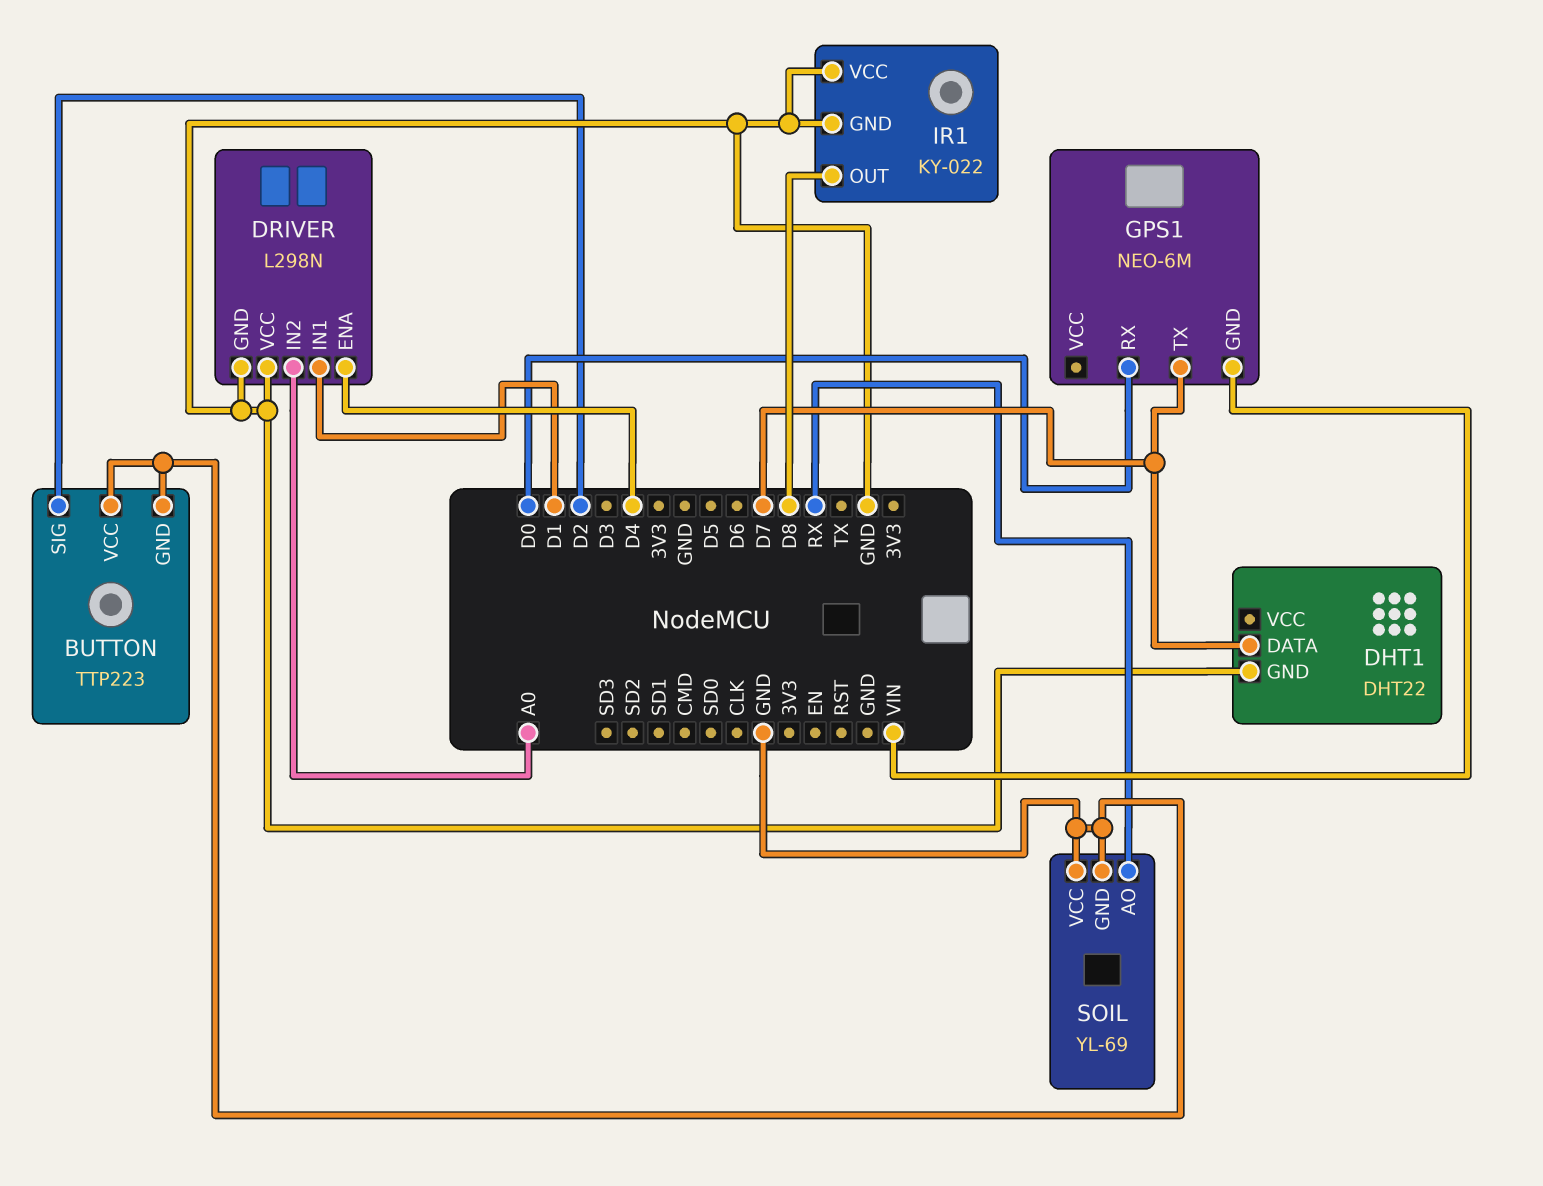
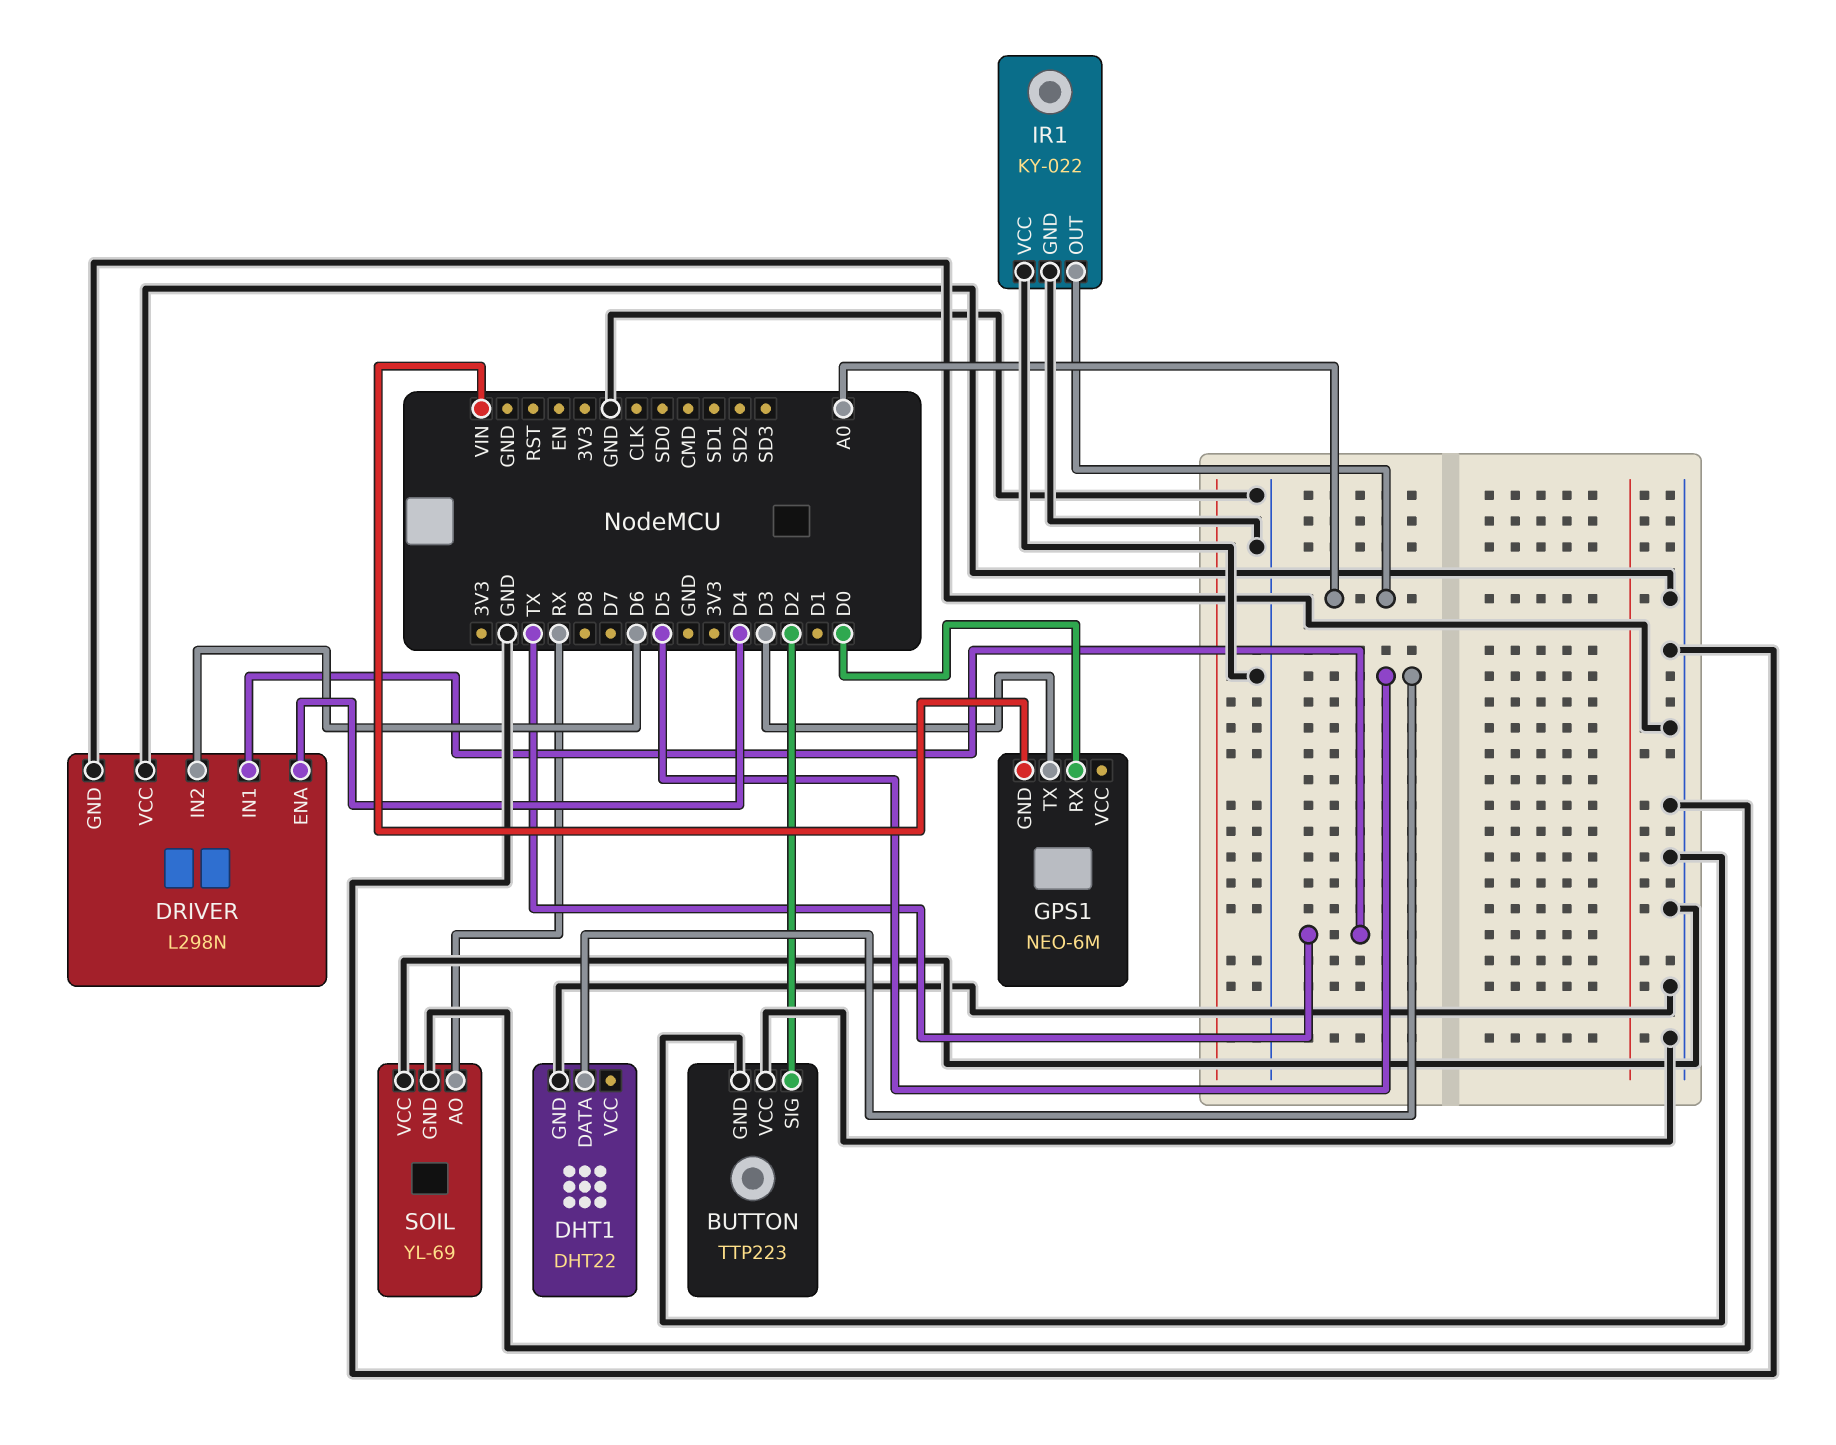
DHT1 pin DATA: D7 -> D5
DRIVER pin IN1: D1 -> TX
DRIVER pin IN2: A0 -> D6
GPS1 pin TX: D7 -> D3
IR1 pin OUT: D8 -> A0

